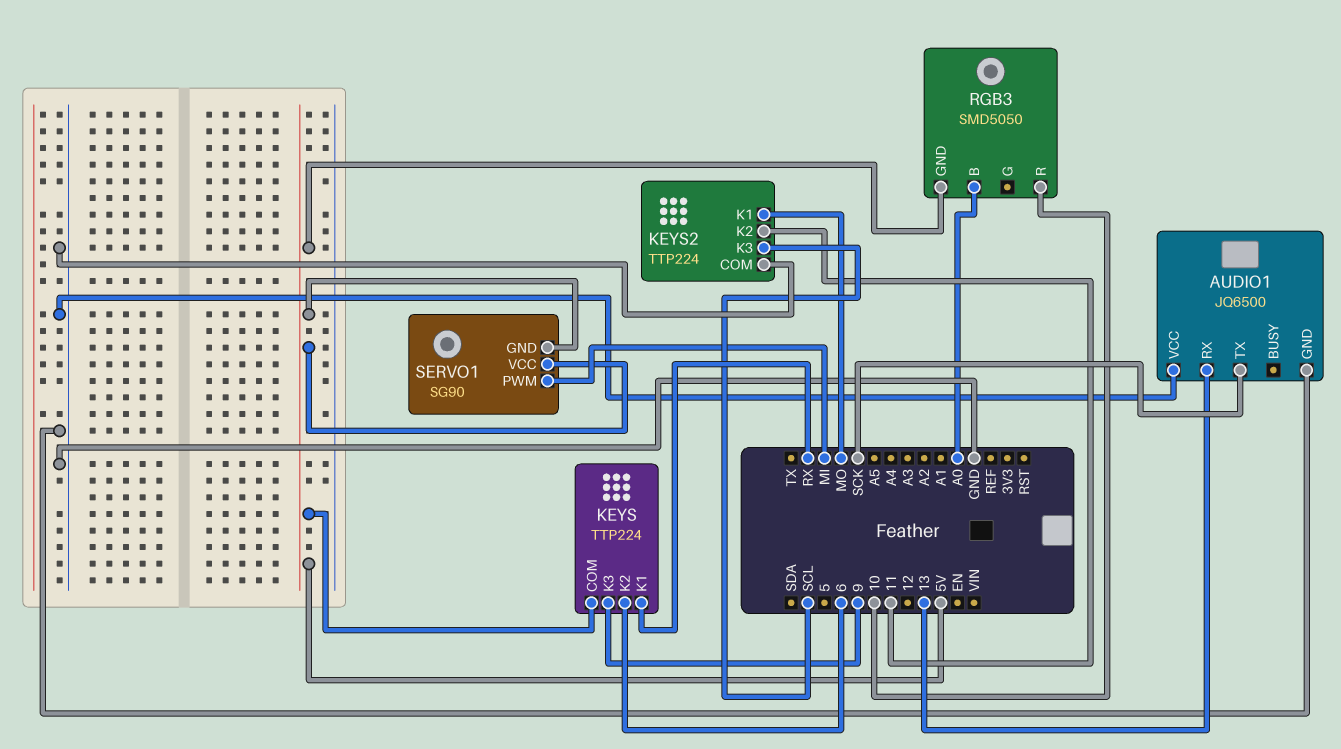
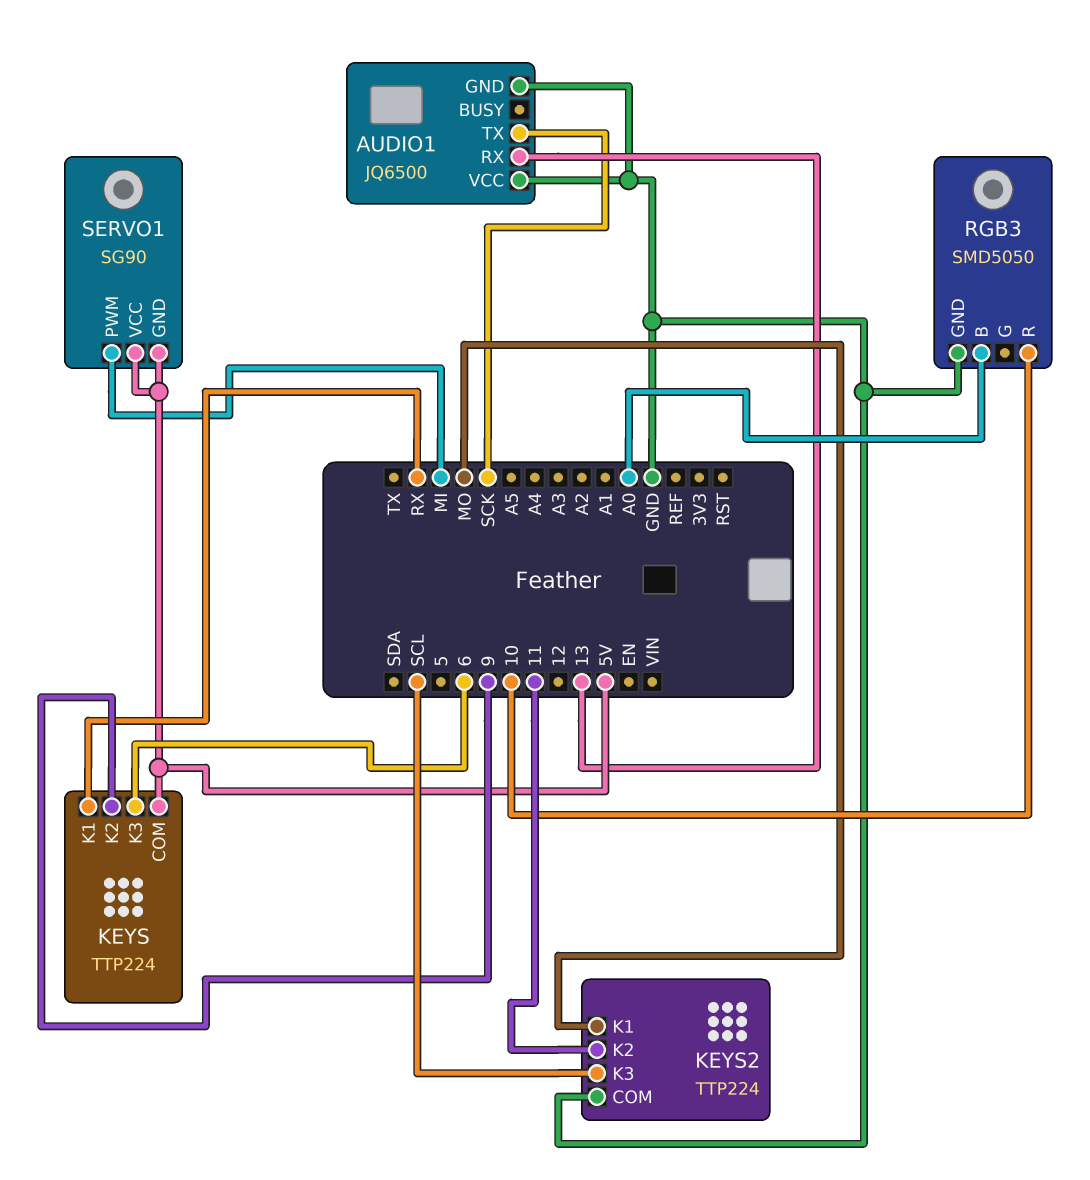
KEYS pin K2: 6 -> 9
KEYS pin K3: 9 -> 6
RGB3 pin GND: 5V -> GND

